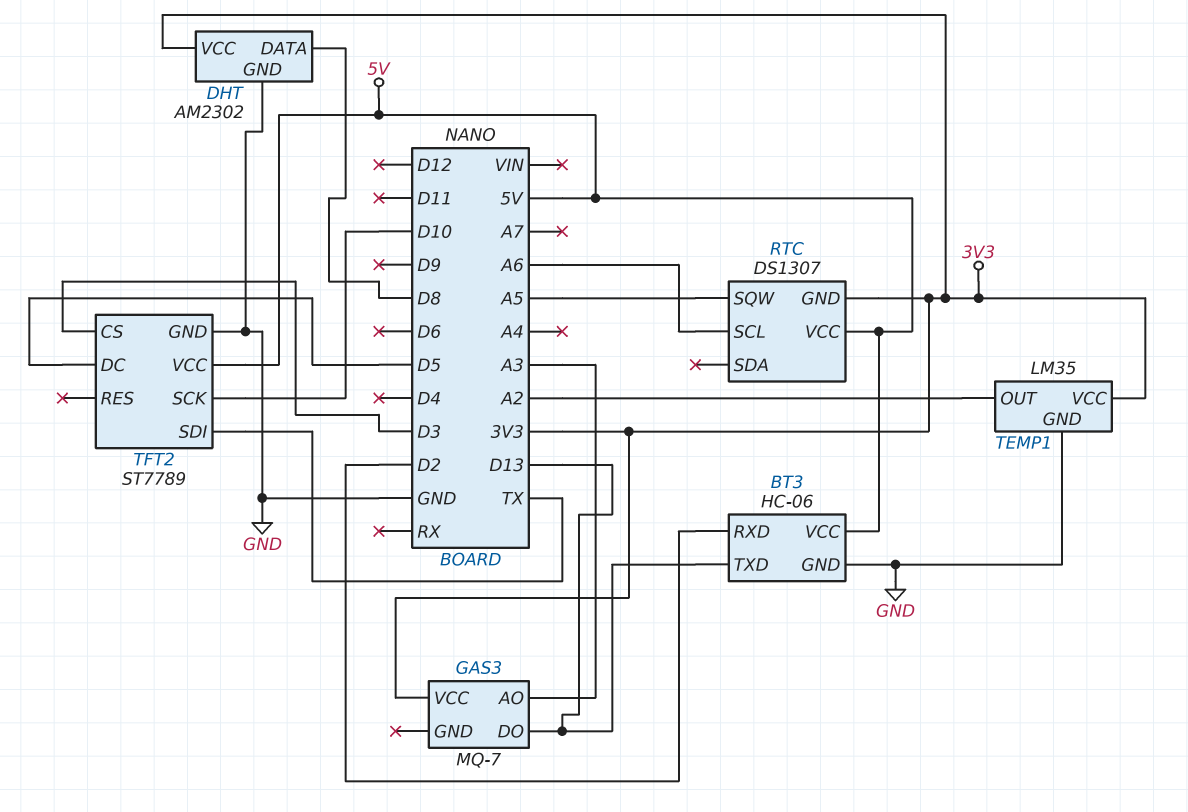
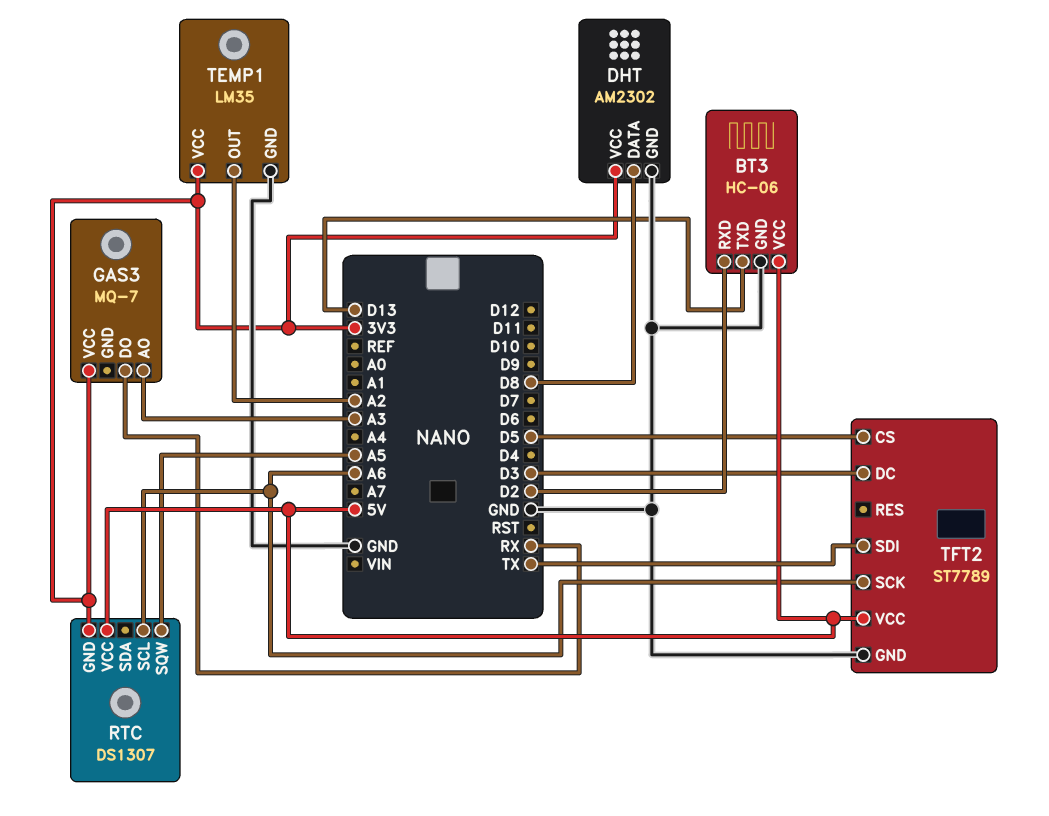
GAS3 pin DO: D13 -> RX
TFT2 pin CS: D3 -> D5
TFT2 pin DC: D5 -> D3
TFT2 pin SCK: D10 -> A6

